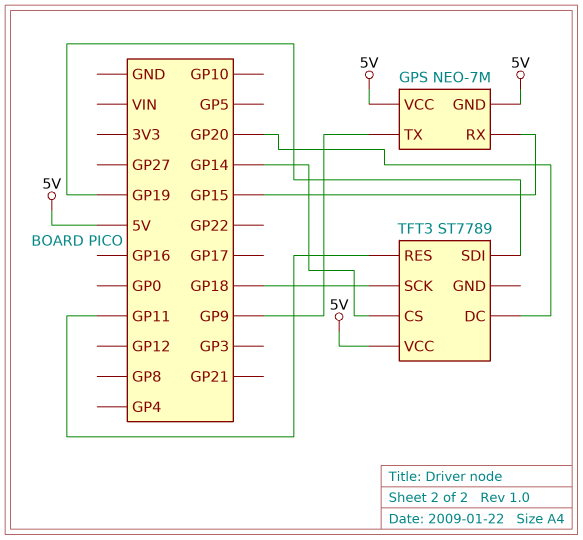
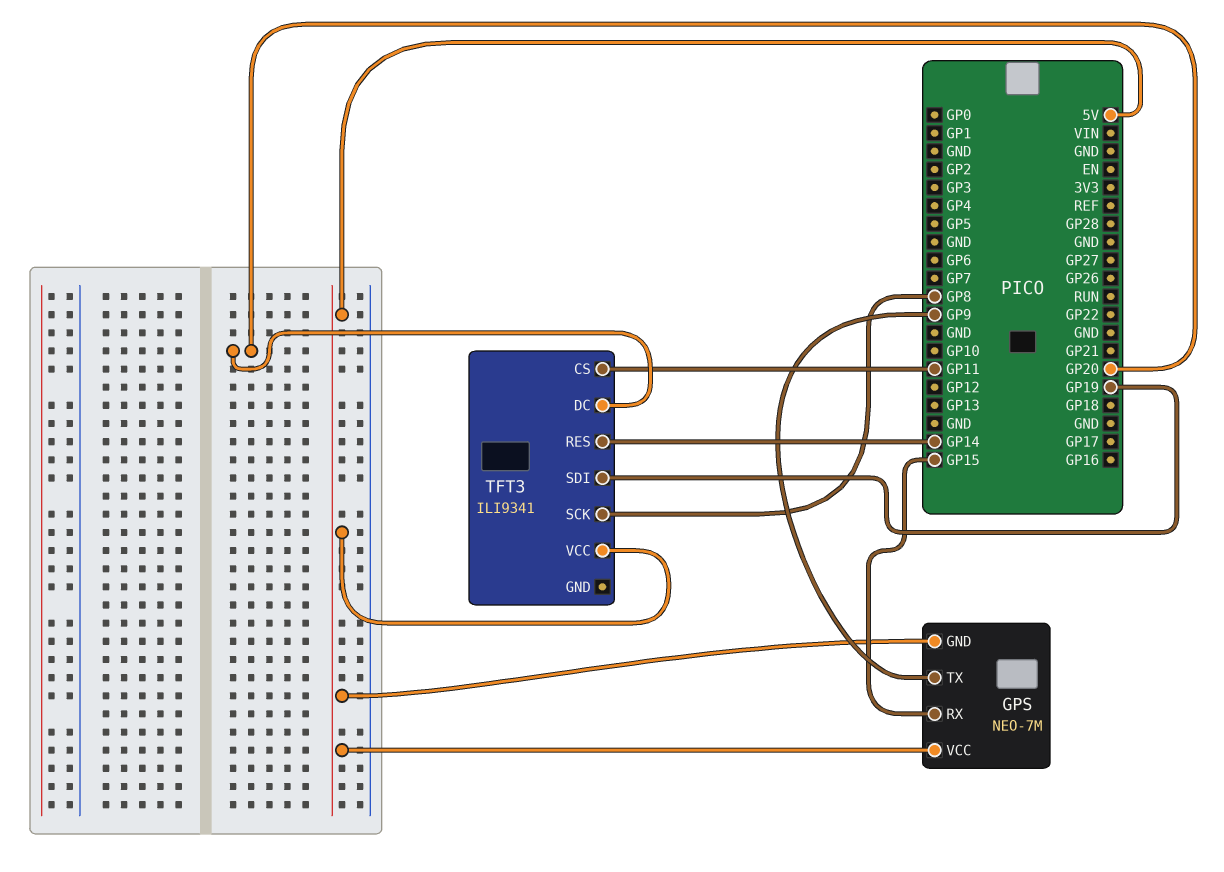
TFT3: ST7789 -> ILI9341
TFT3 pin CS: GP14 -> GP11
TFT3 pin RES: GP11 -> GP14
TFT3 pin SCK: GP18 -> GP8

